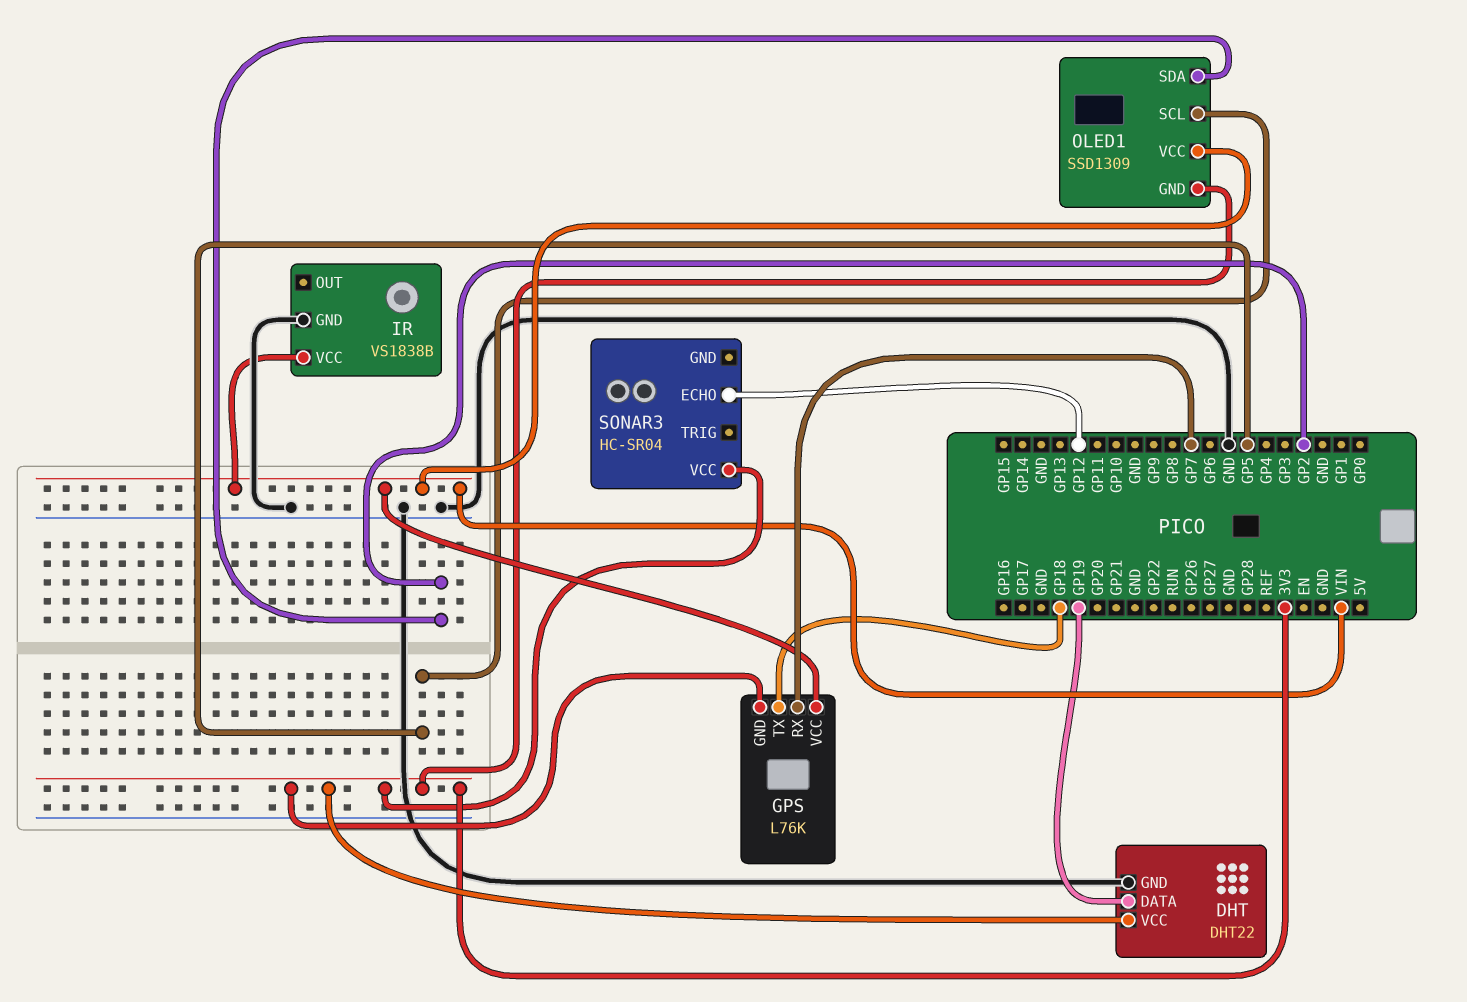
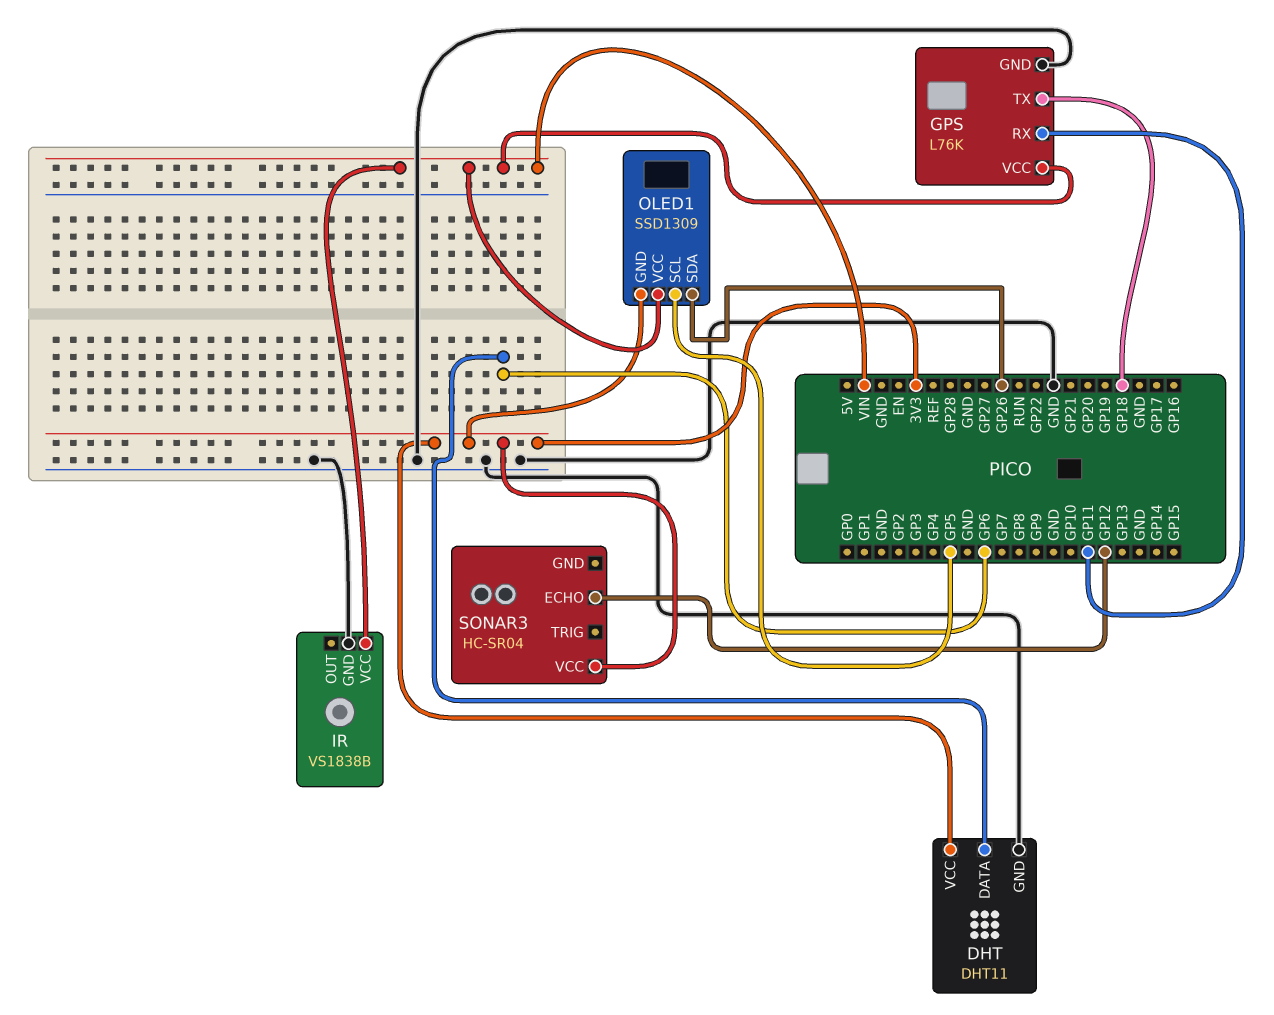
DHT: DHT22 -> DHT11
DHT pin DATA: GP19 -> GP6
GPS pin GND: 3V3 -> GND
GPS pin RX: GP7 -> GP11
OLED1 pin SDA: GP2 -> GP26

